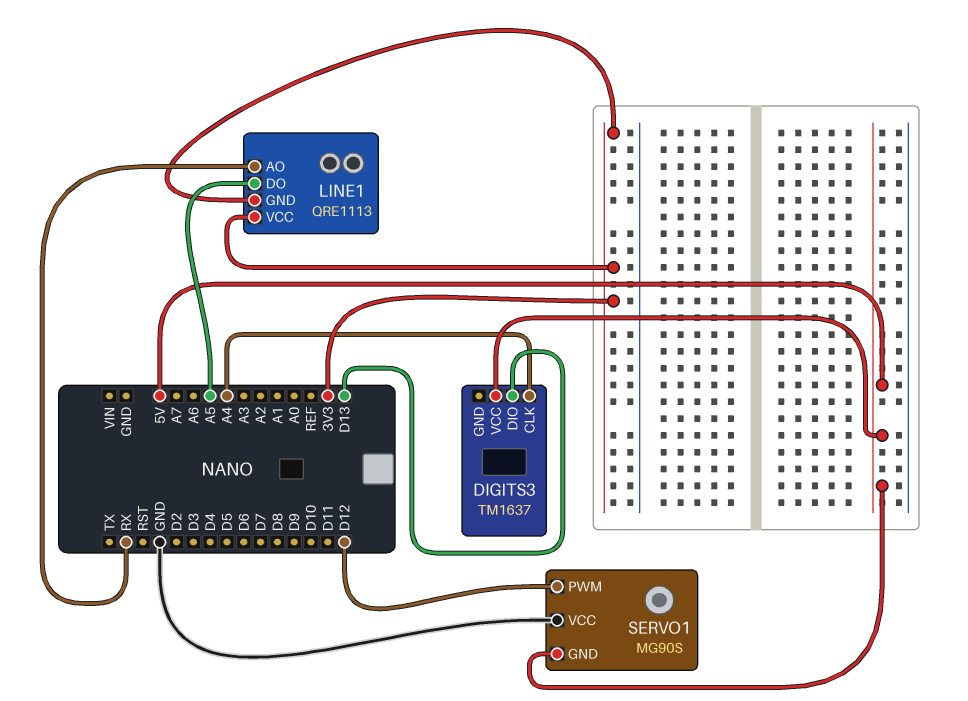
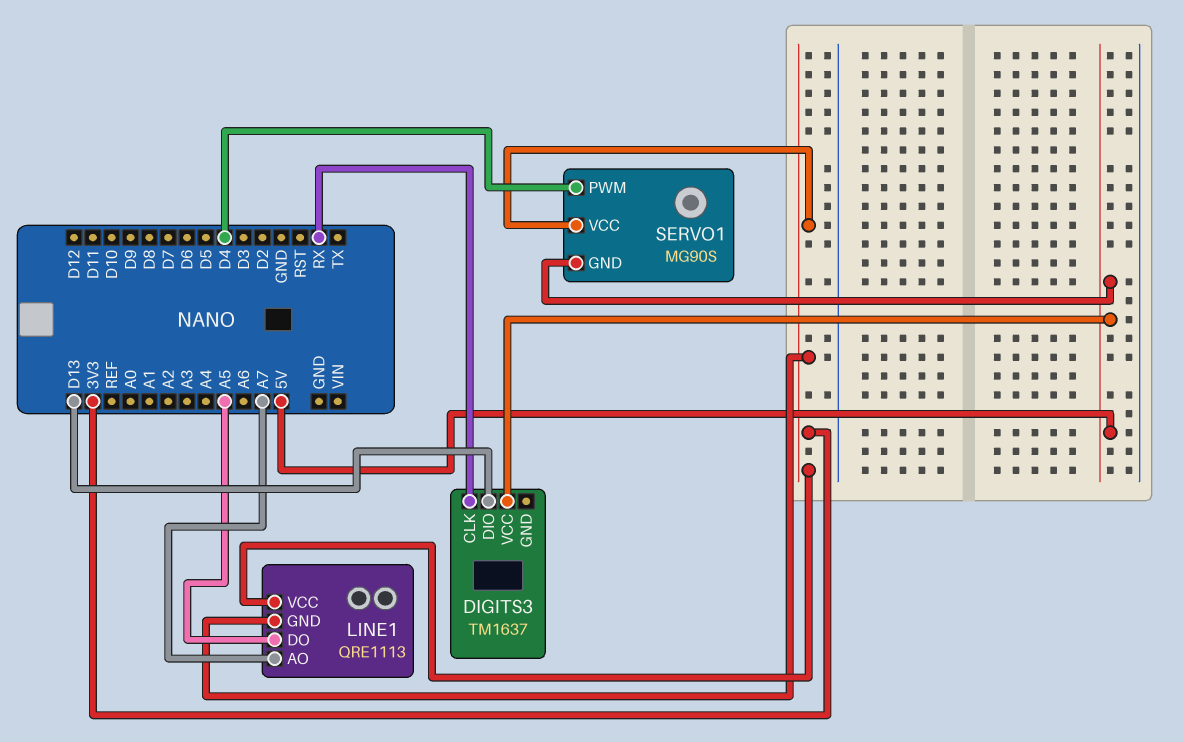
DIGITS3 pin CLK: A4 -> RX
LINE1 pin AO: RX -> A7
SERVO1 pin PWM: D12 -> D4
SERVO1 pin VCC: GND -> 3V3

